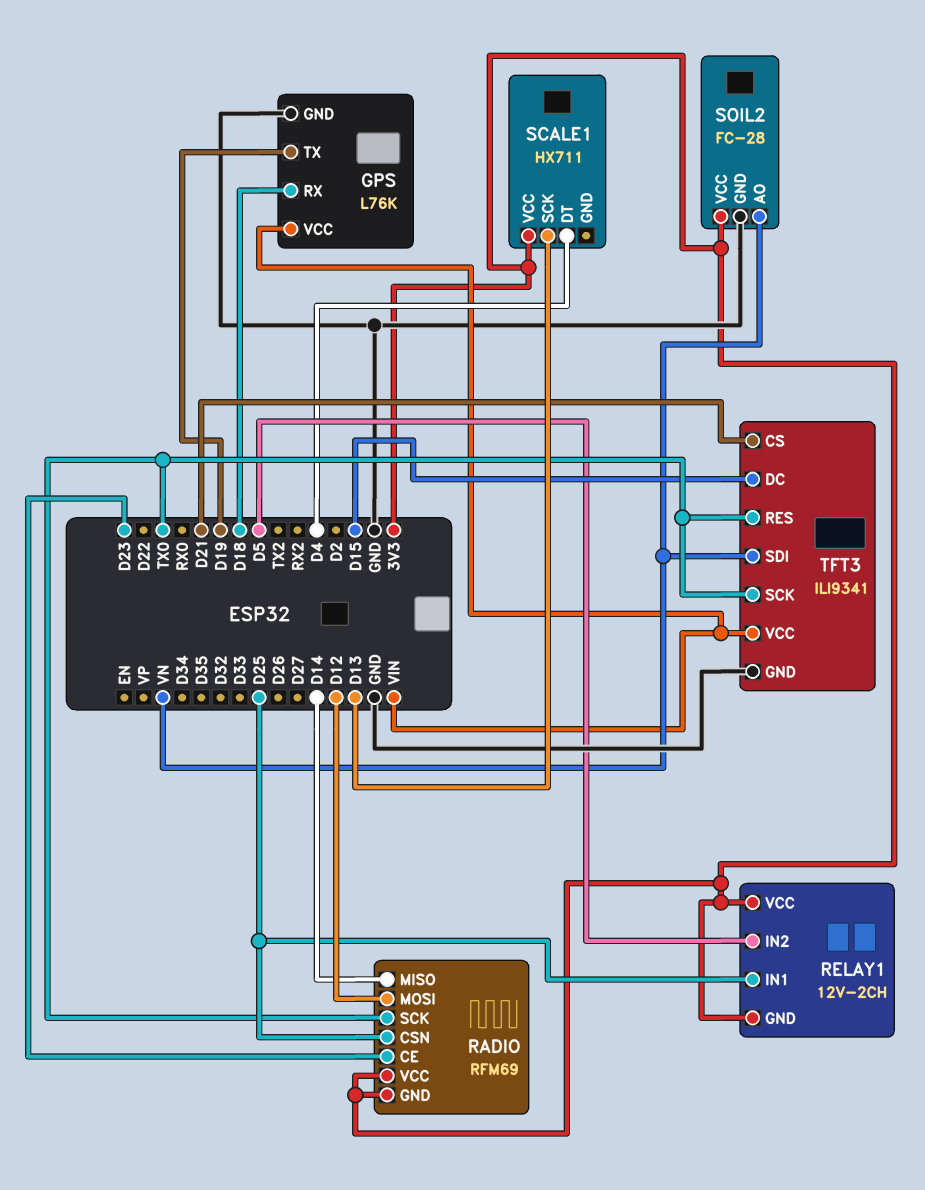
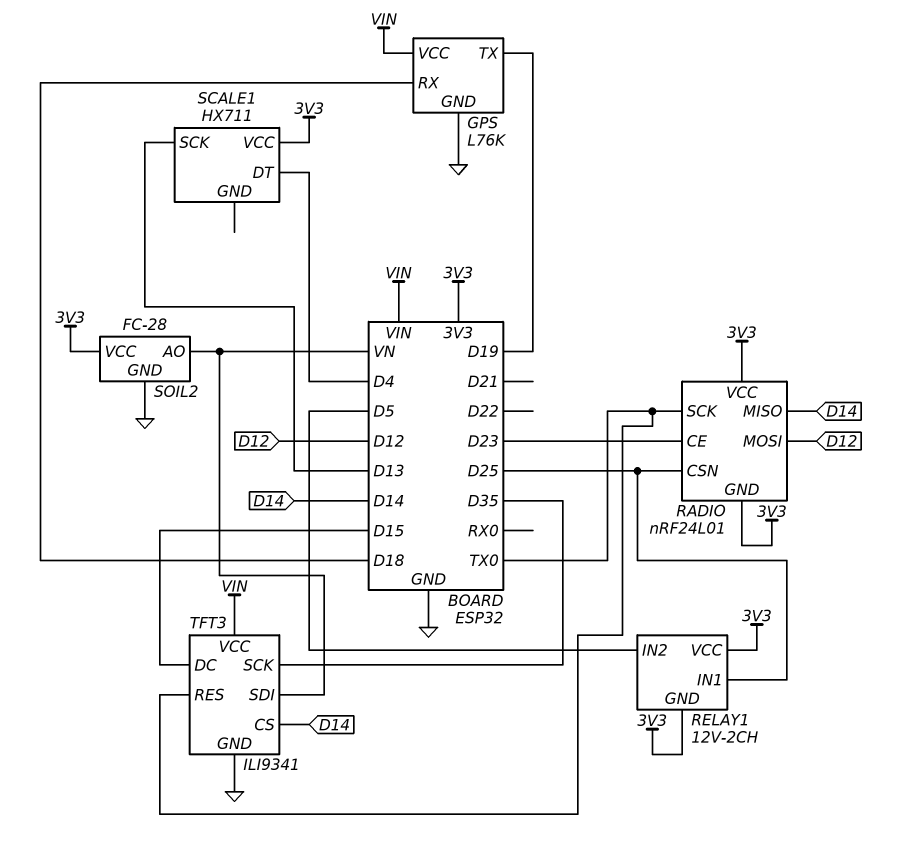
RADIO: RFM69 -> nRF24L01
TFT3 pin CS: D21 -> D14
TFT3 pin SCK: TX0 -> D35

